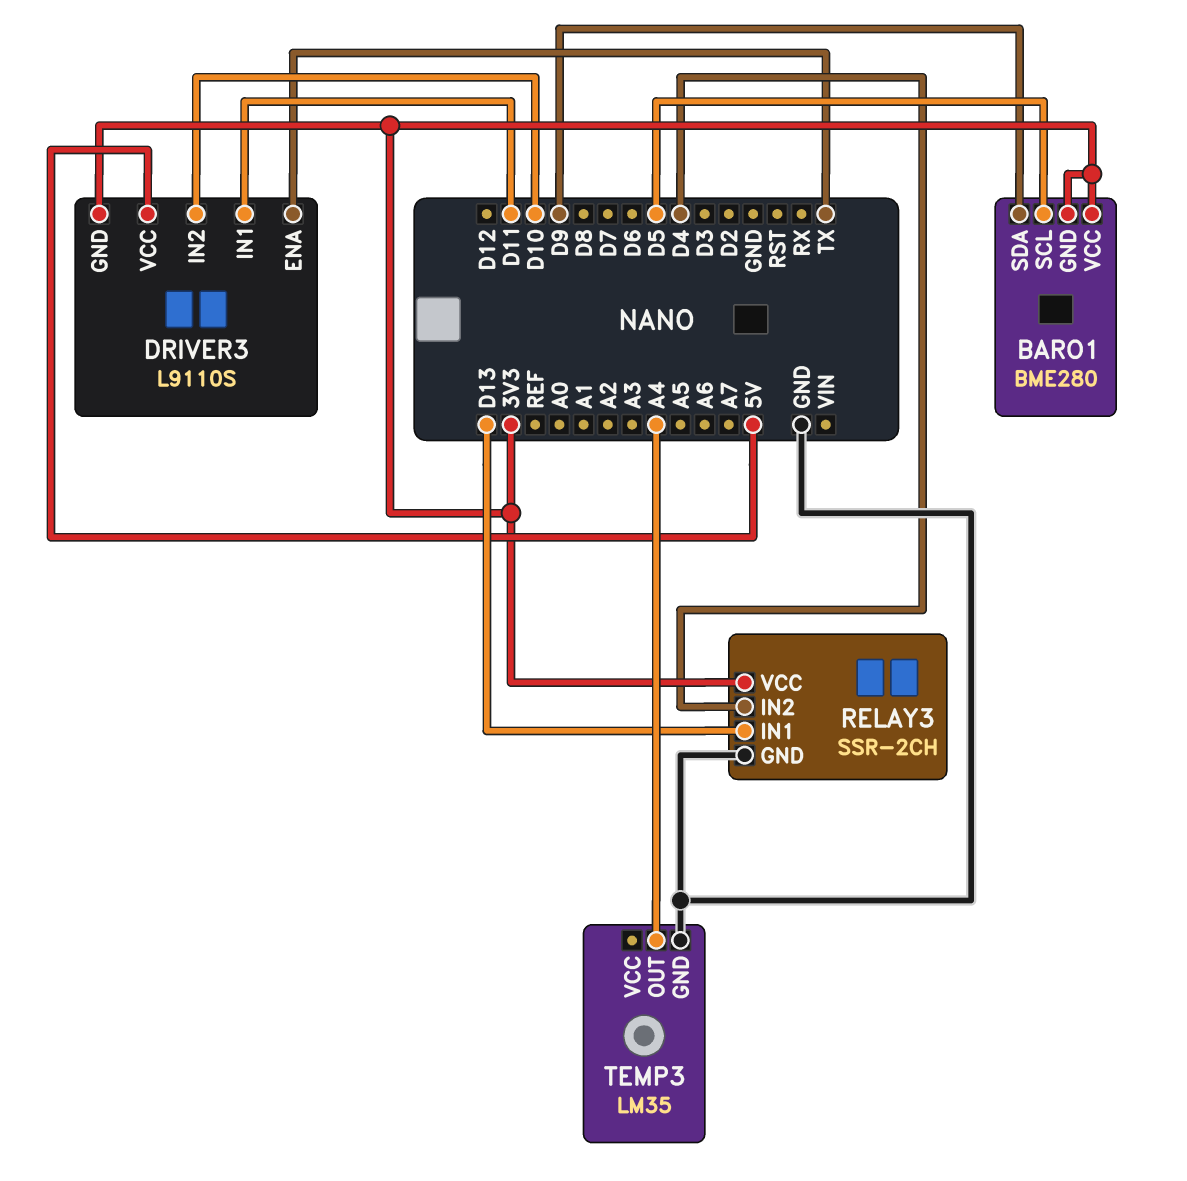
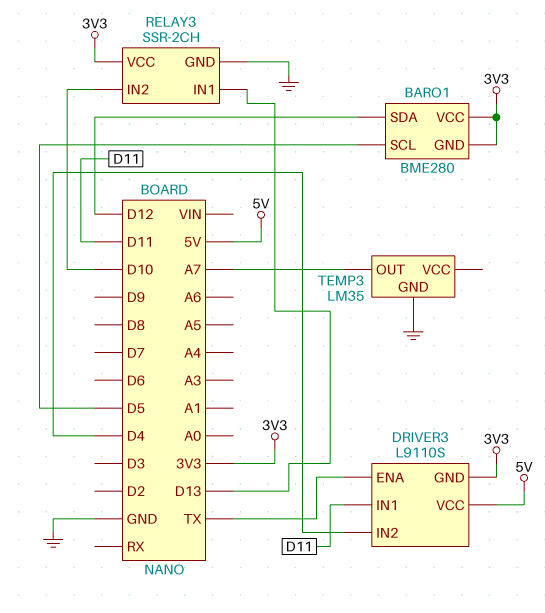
BARO1 pin SDA: D9 -> D12
DRIVER3 pin IN2: D10 -> D4
RELAY3 pin IN2: D4 -> D10
TEMP3 pin OUT: A4 -> A7

